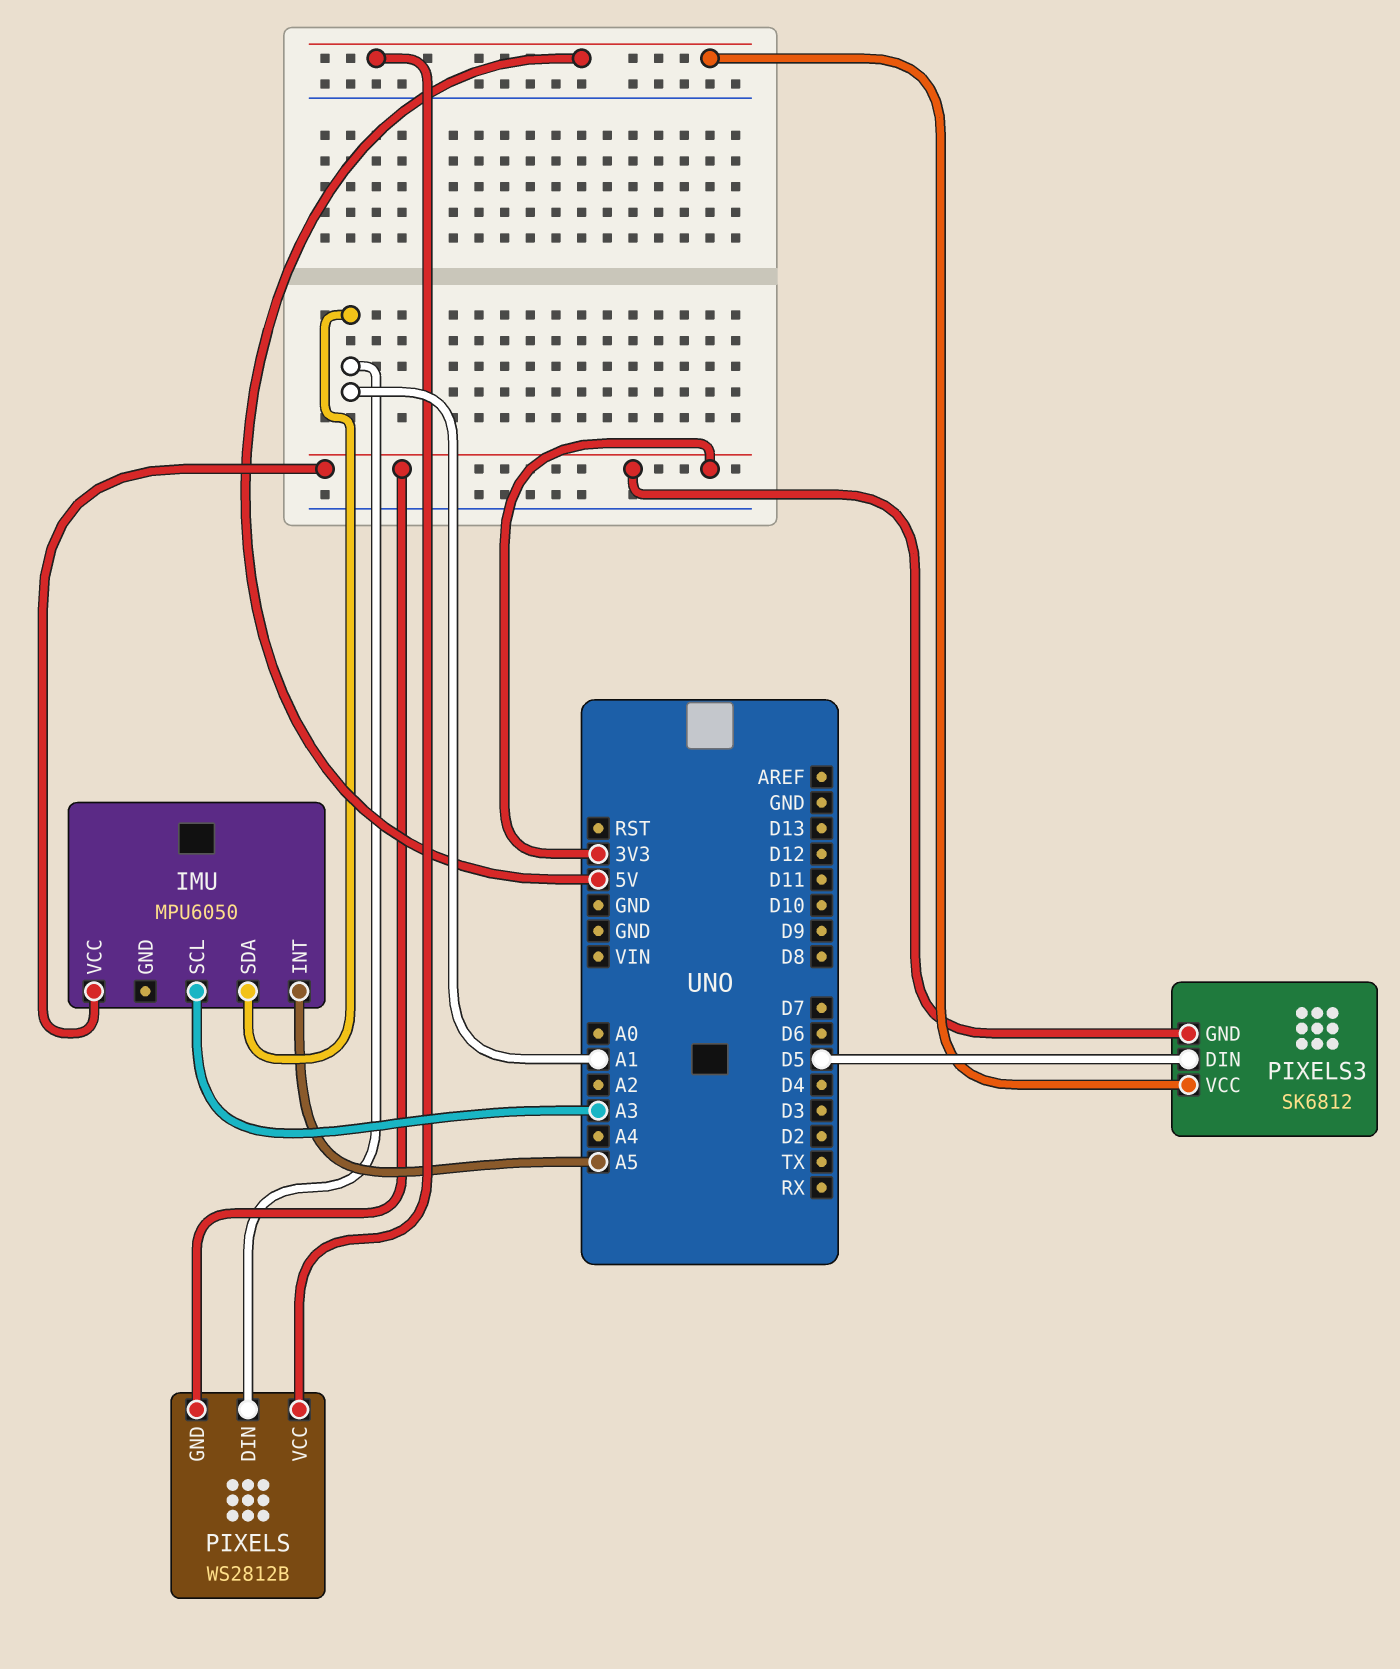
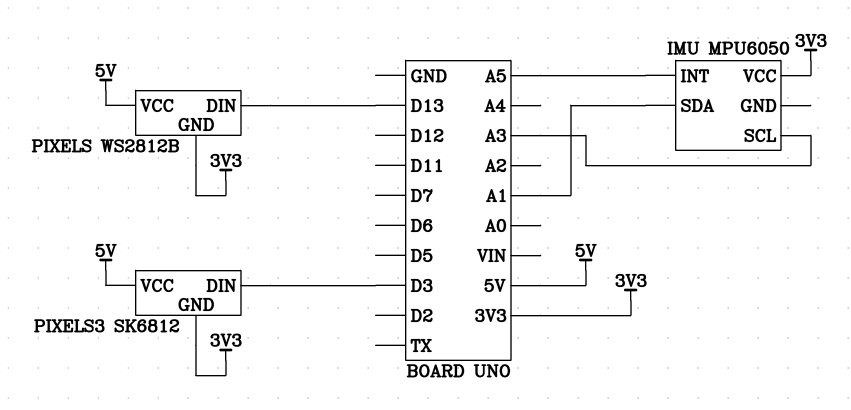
PIXELS pin DIN: A1 -> D13
PIXELS3 pin DIN: D5 -> D3

